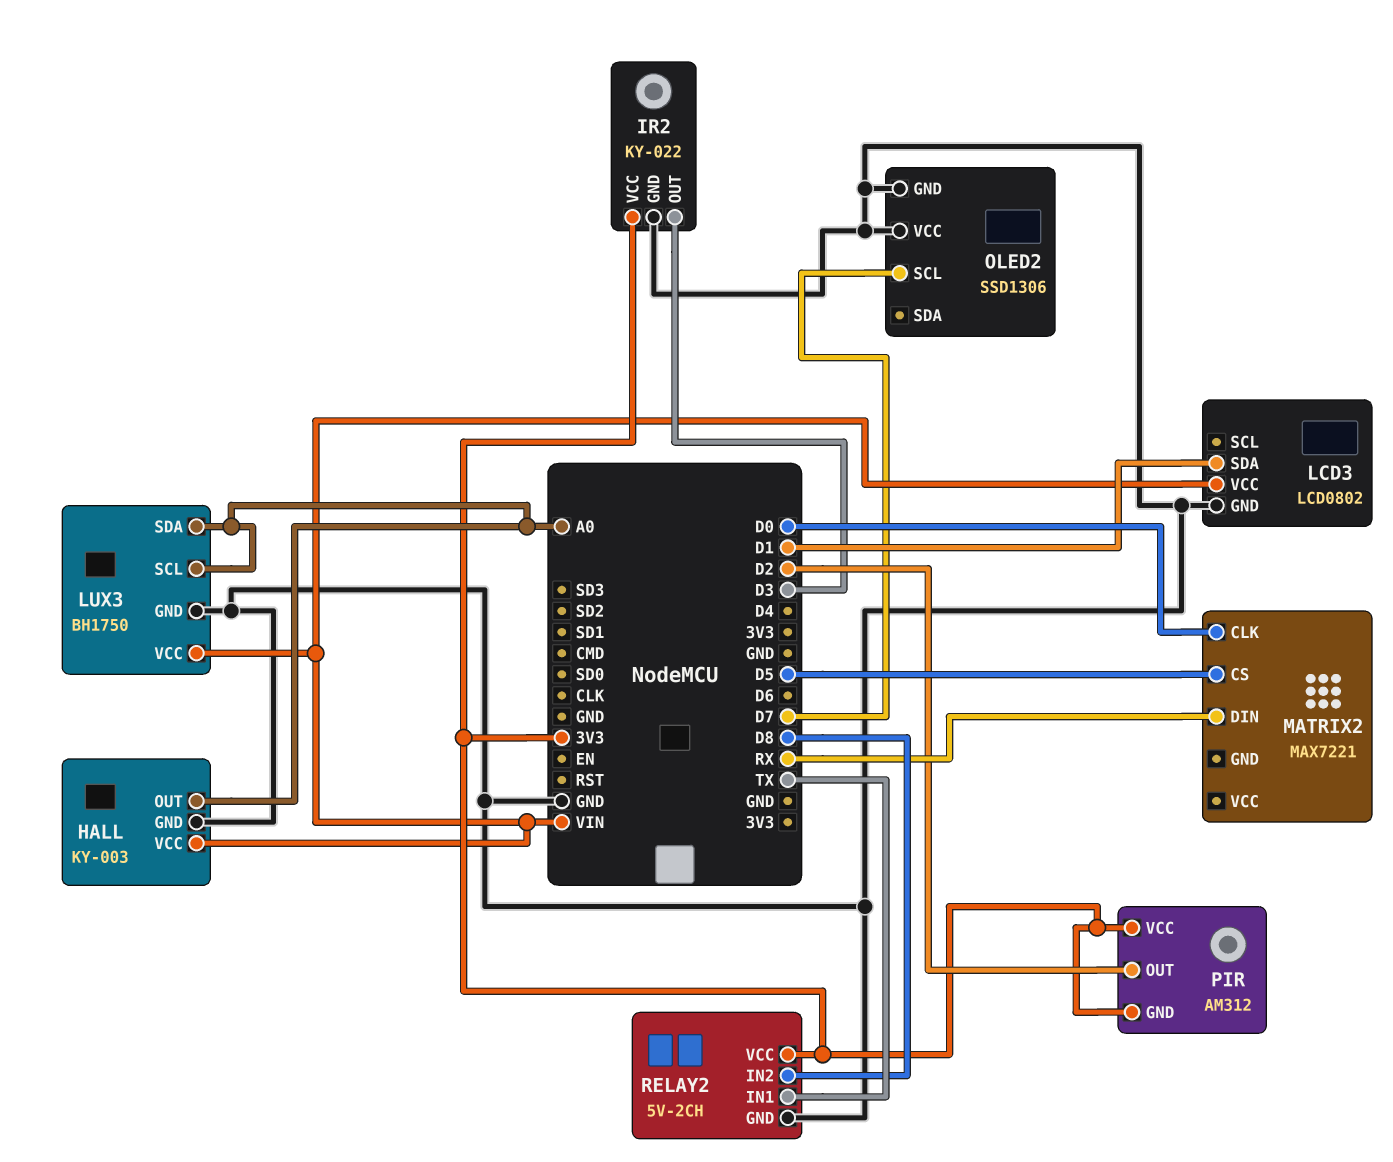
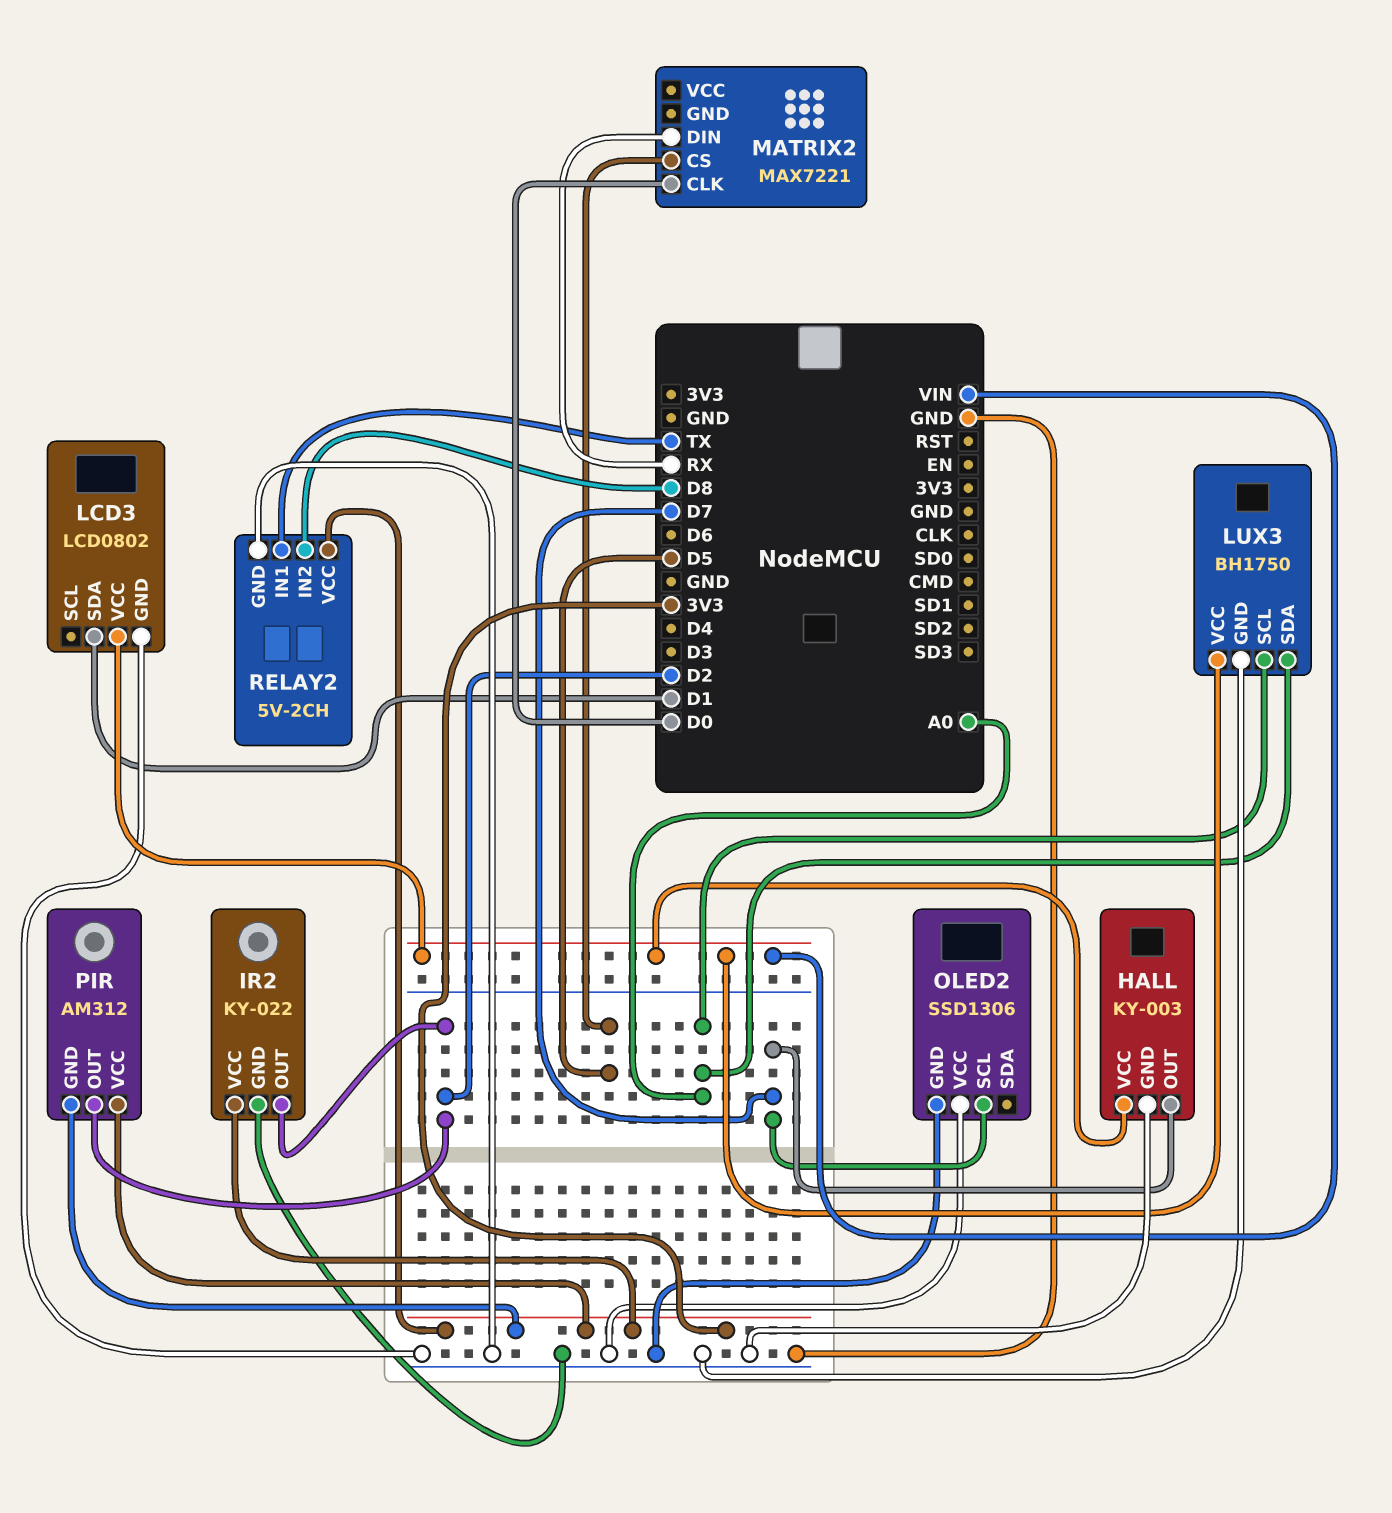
HALL pin OUT: A0 -> D7
IR2 pin OUT: D3 -> D2

